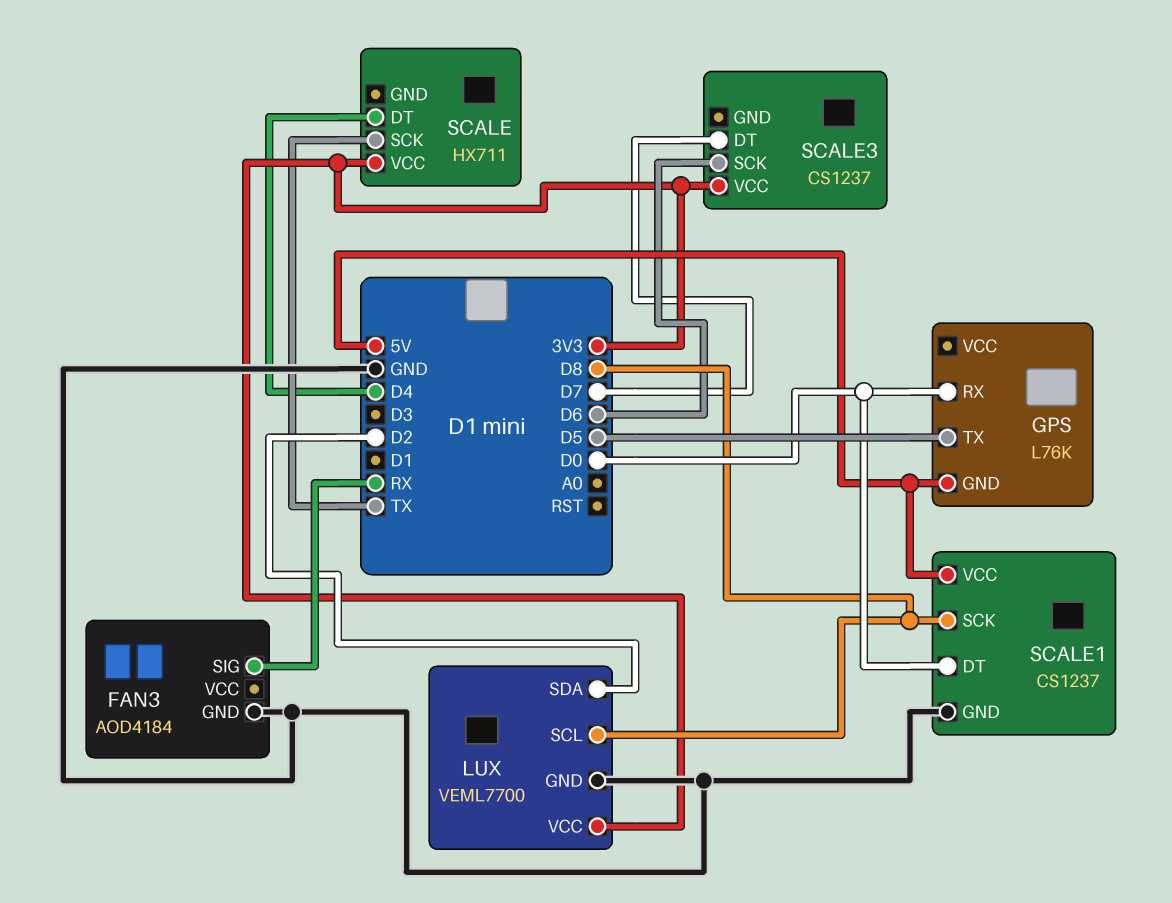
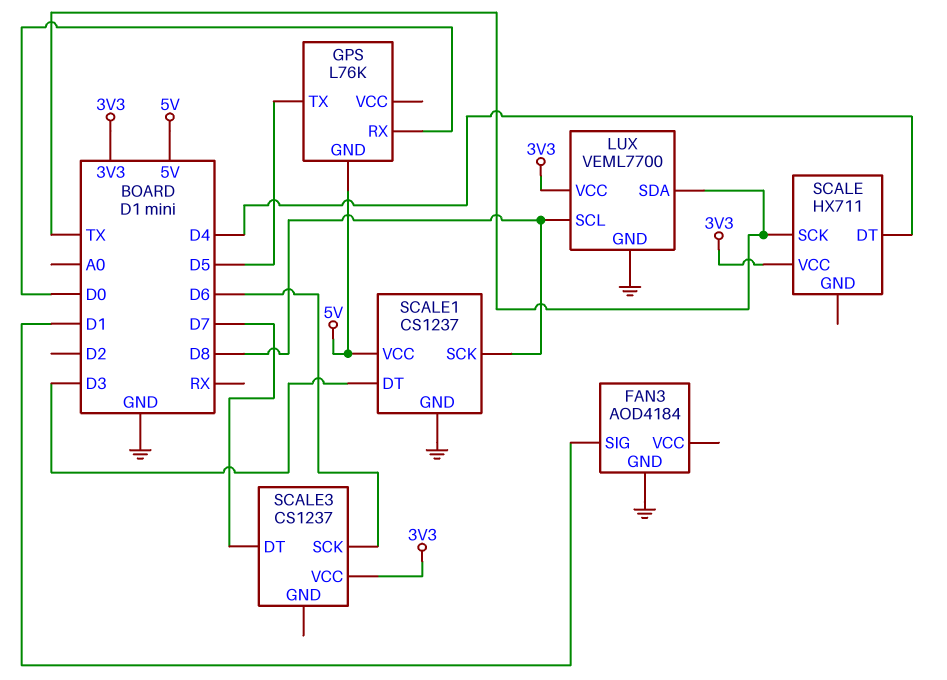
FAN3 pin SIG: RX -> D1
LUX pin SDA: D2 -> TX
SCALE1 pin DT: D0 -> D3

